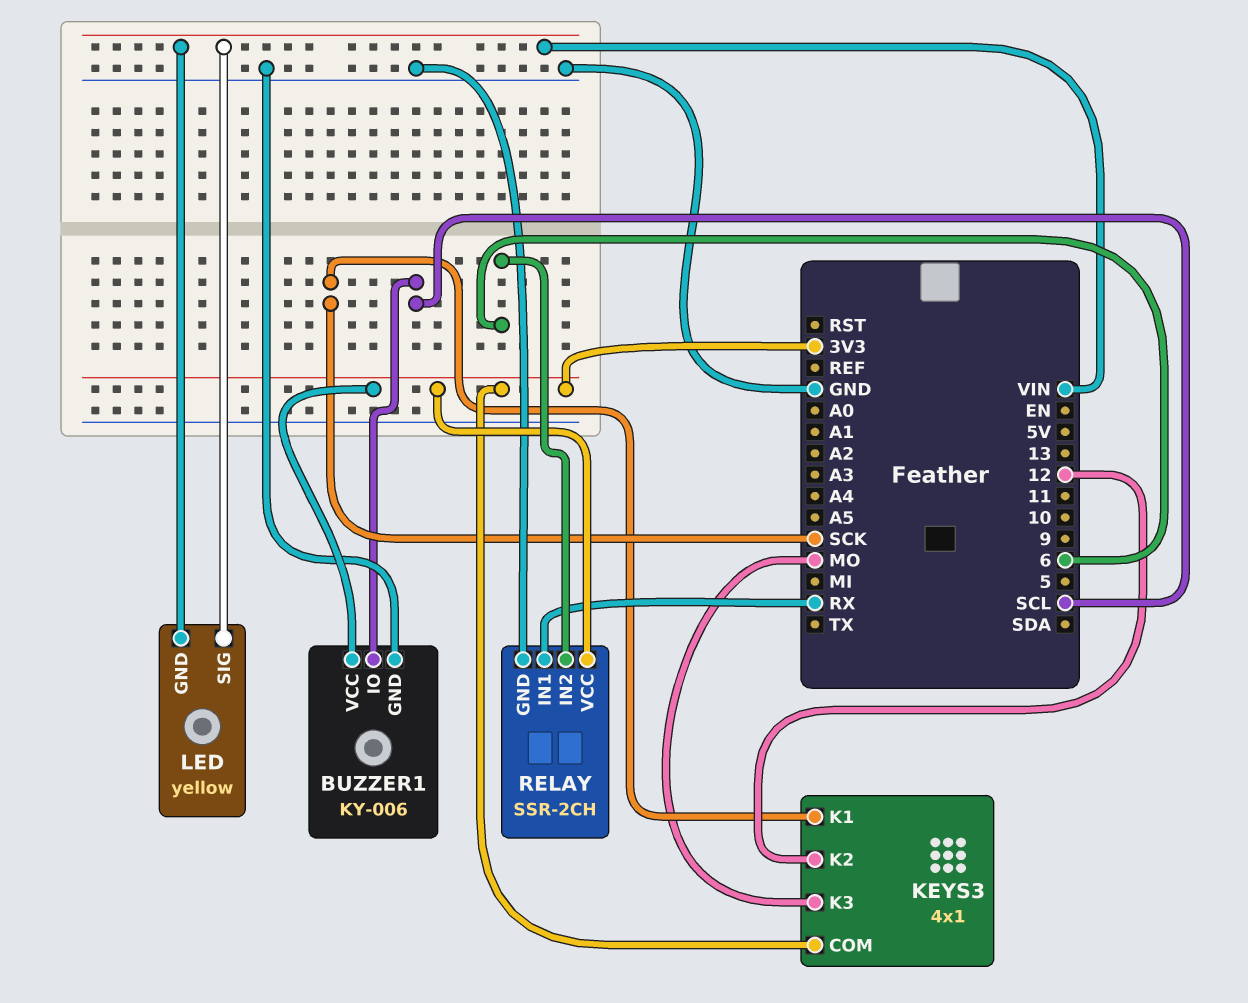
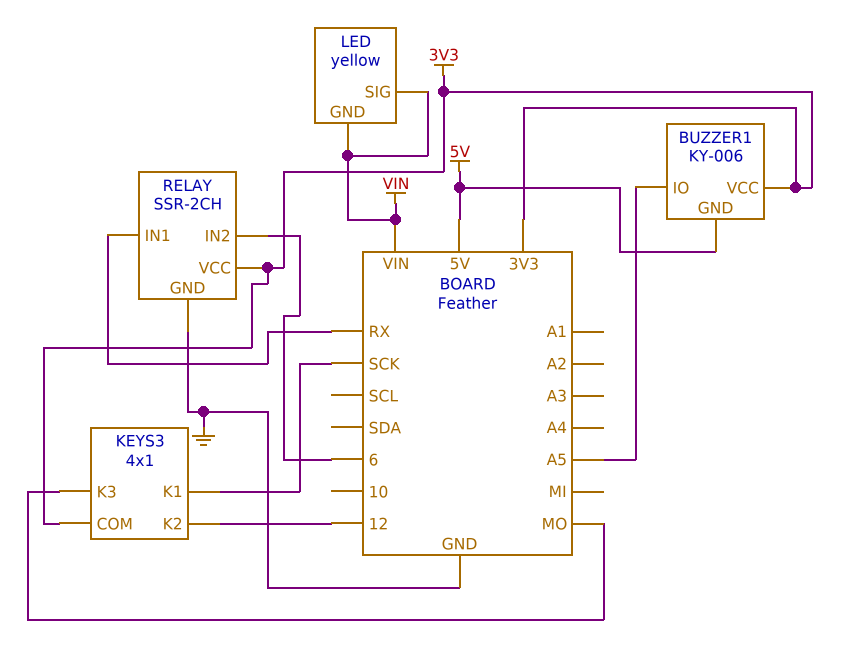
BUZZER1 pin GND: GND -> 5V
BUZZER1 pin IO: SCL -> A5

